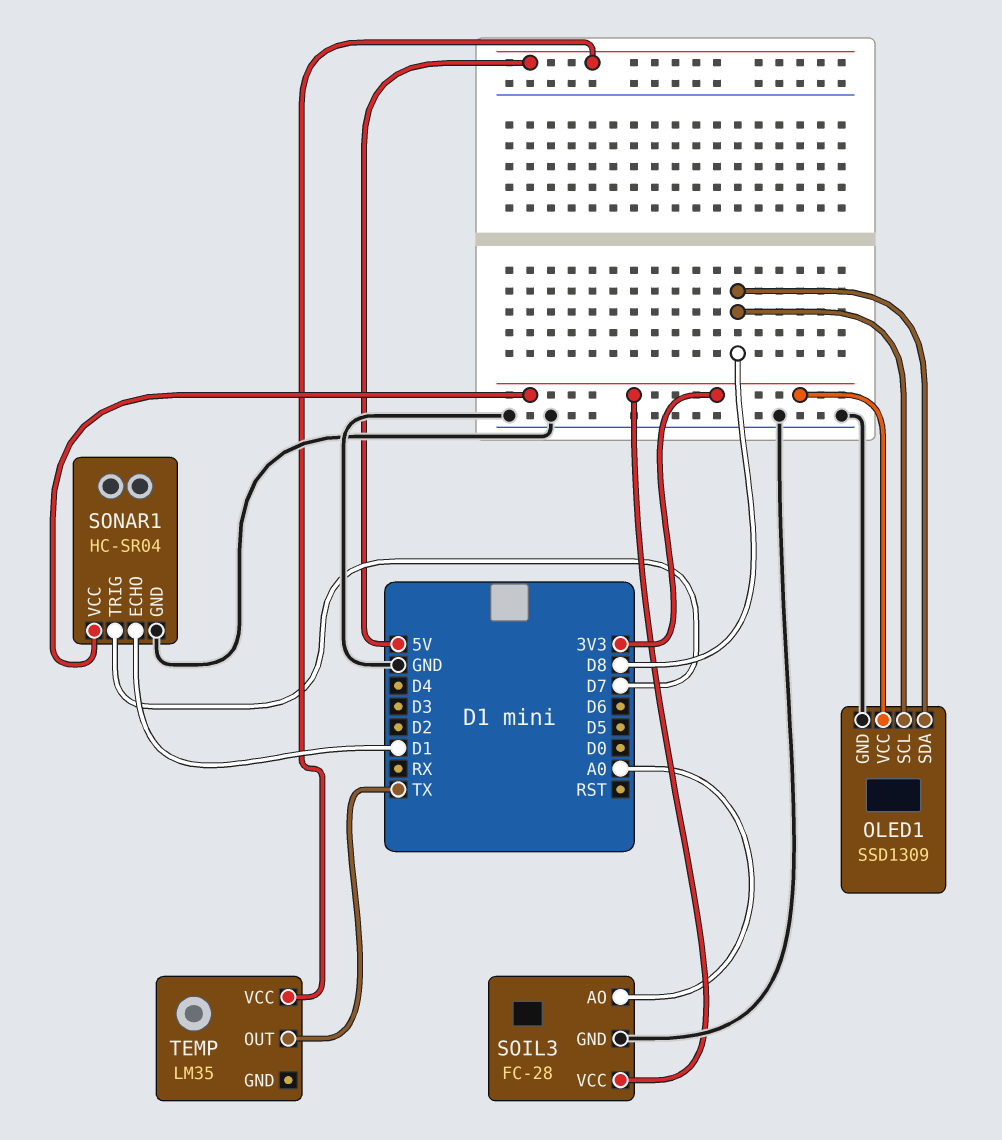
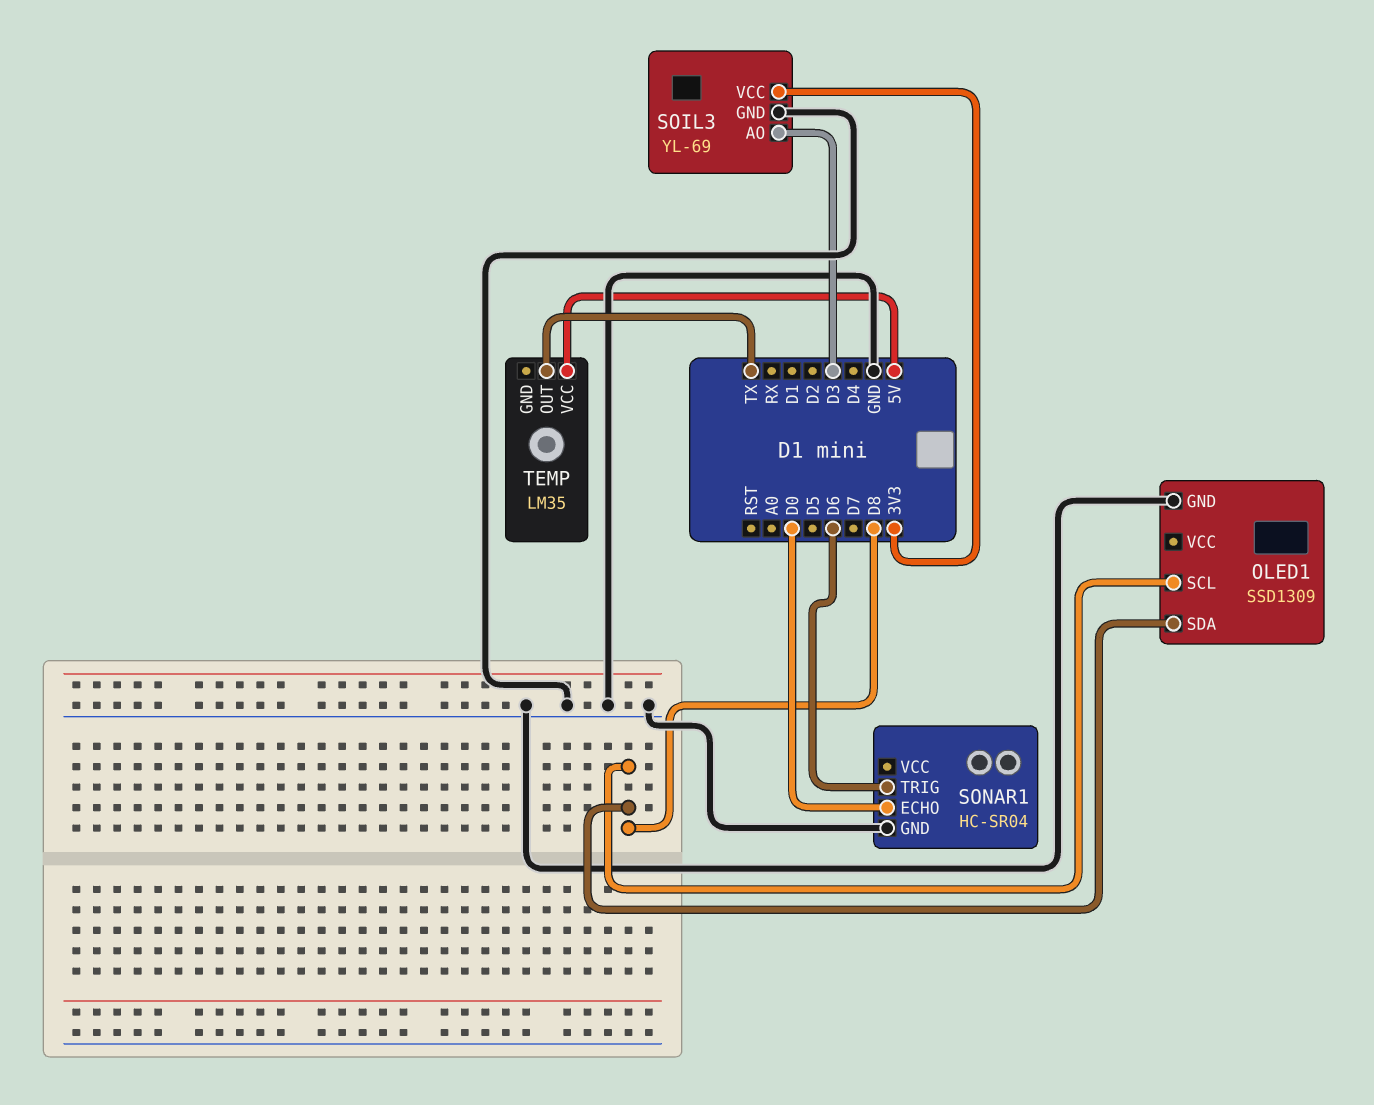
OLED1 pin VCC: 3V3 -> none
SOIL3: FC-28 -> YL-69
SOIL3 pin AO: A0 -> D3
SONAR1 pin ECHO: D1 -> D0
SONAR1 pin TRIG: D7 -> D6
SONAR1 pin VCC: 3V3 -> none

